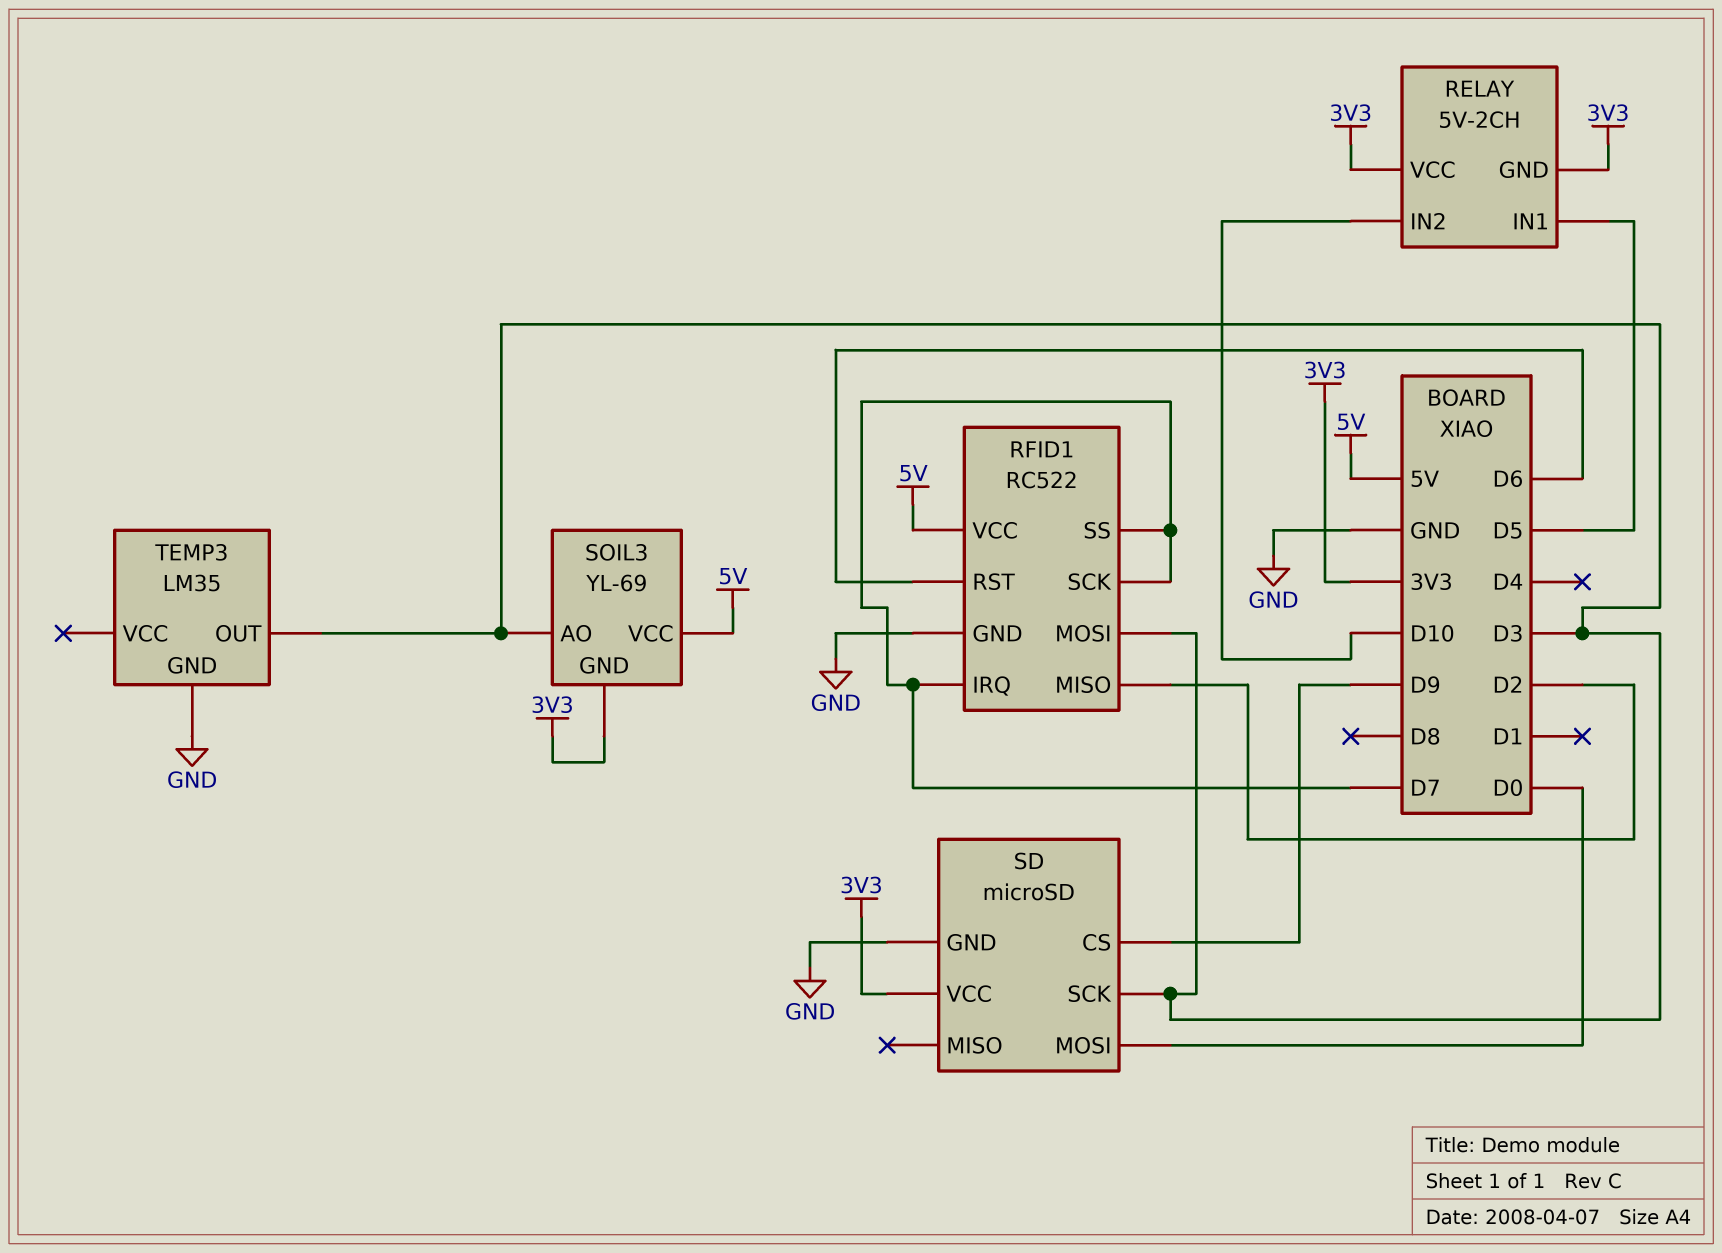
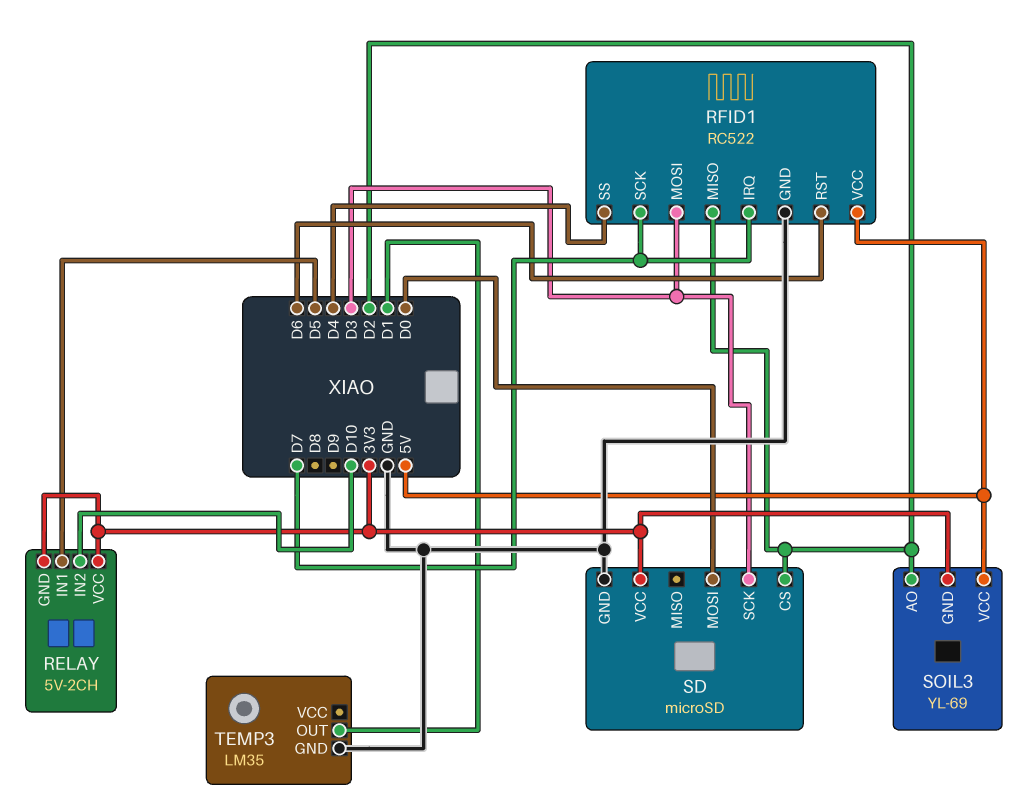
RFID1 pin SS: D7 -> D4
SD pin CS: D9 -> D2
SOIL3 pin AO: D3 -> D2
TEMP3 pin OUT: D3 -> D1

